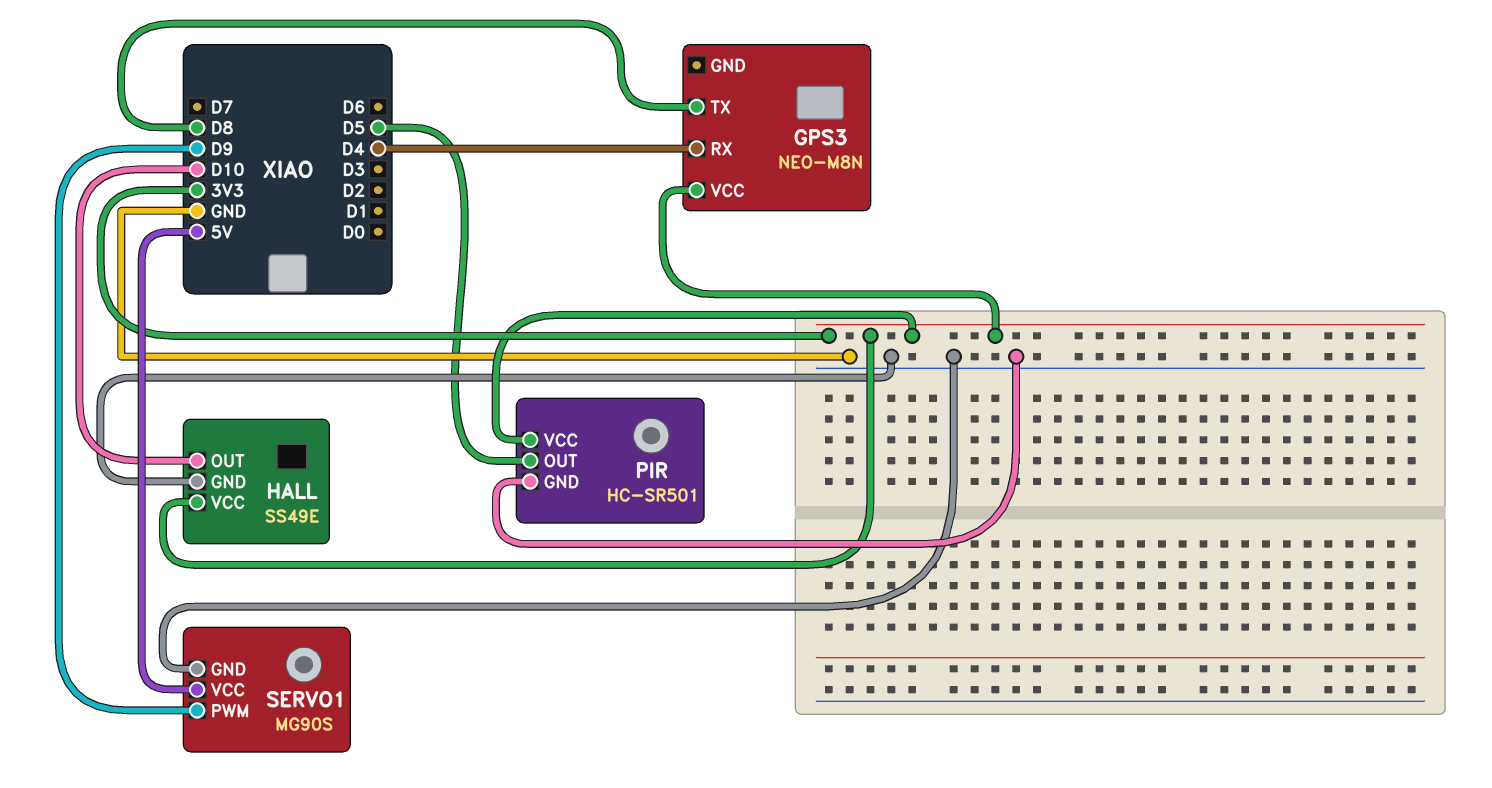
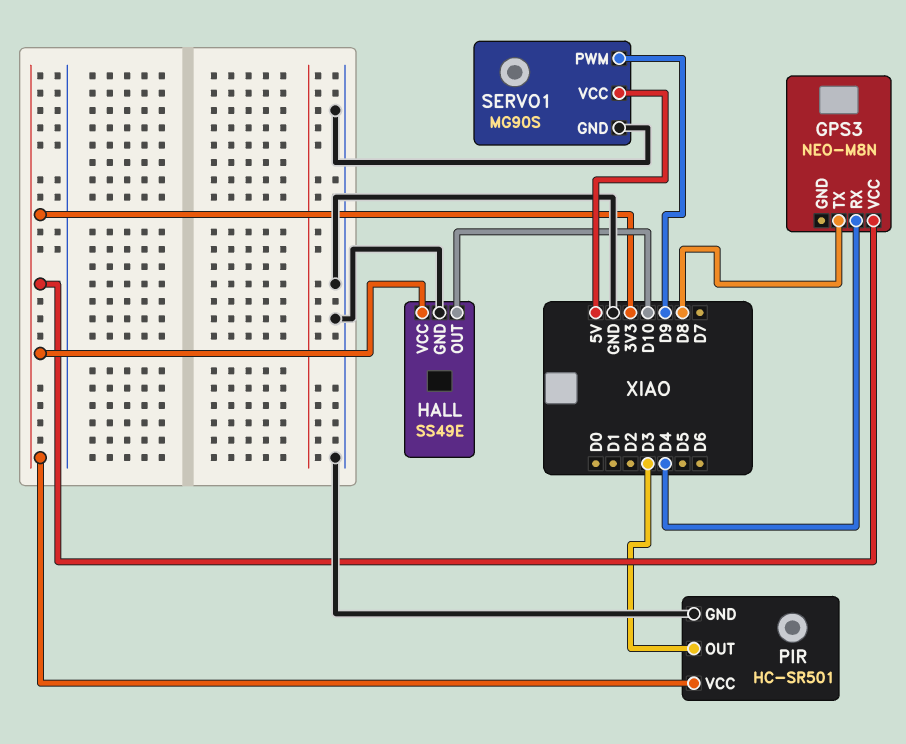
PIR pin OUT: D5 -> D3

